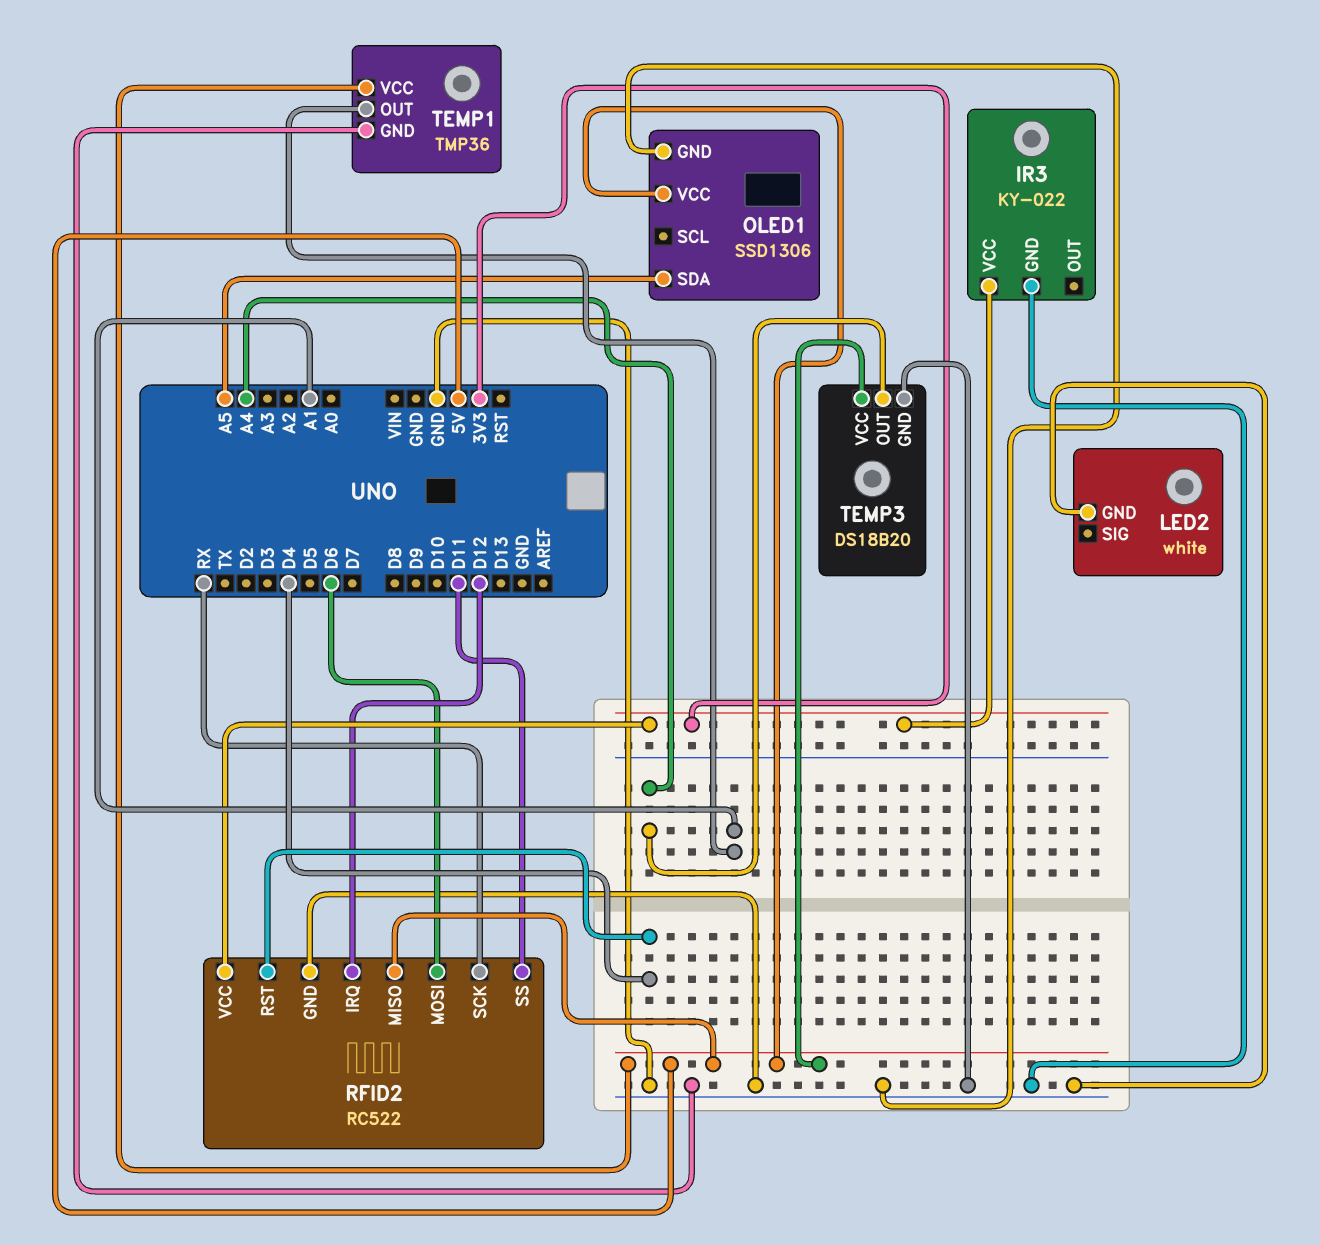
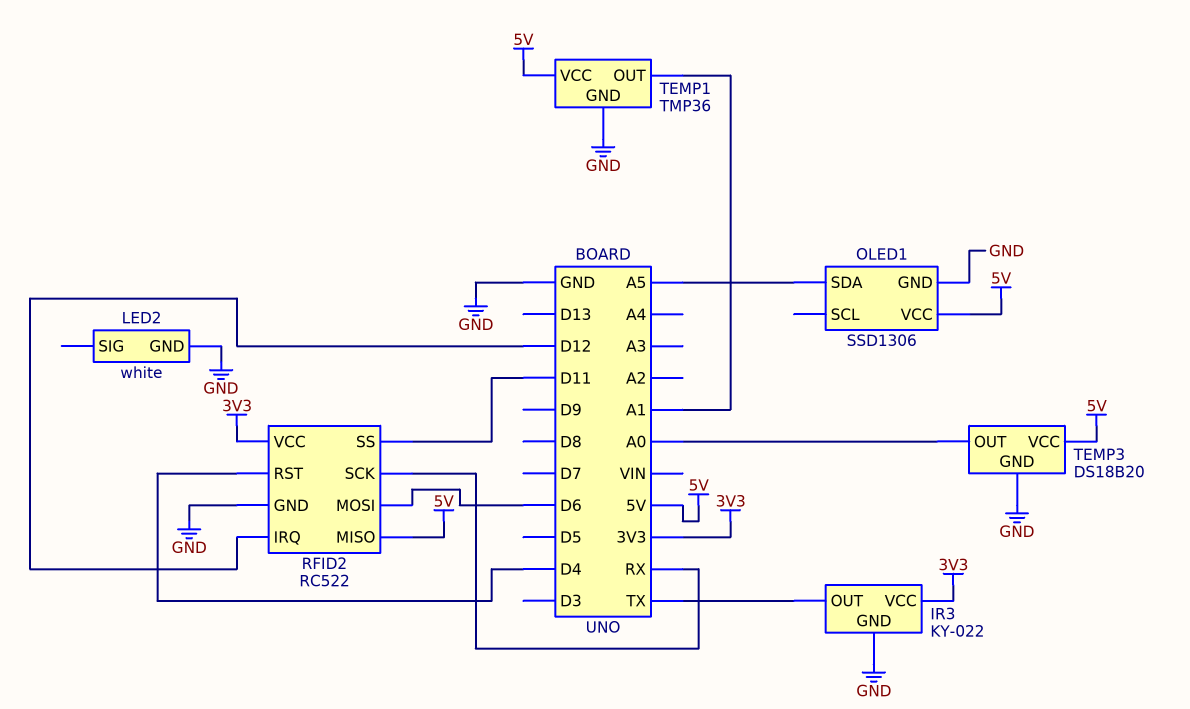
IR3 pin OUT: none -> TX
TEMP3 pin OUT: A4 -> A0

